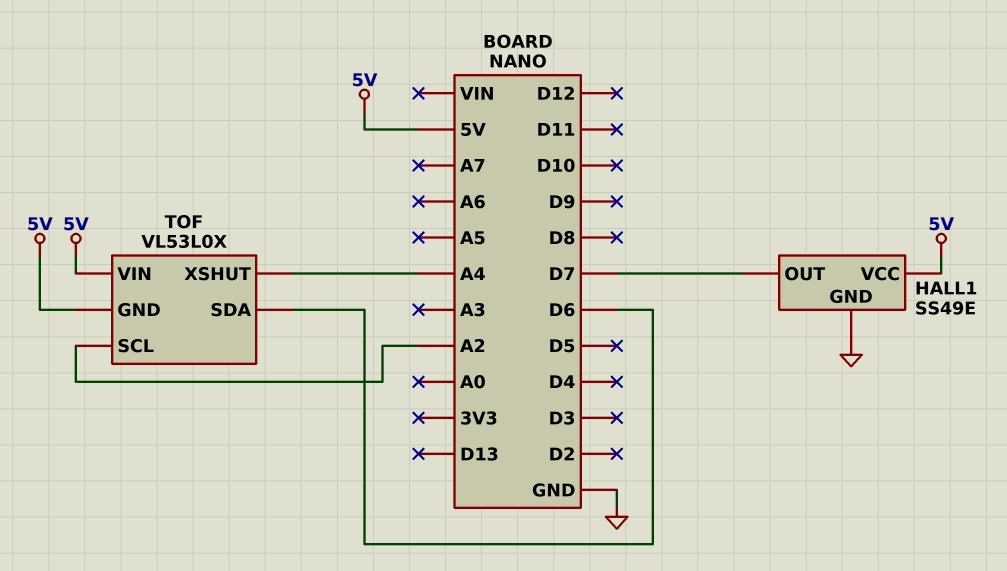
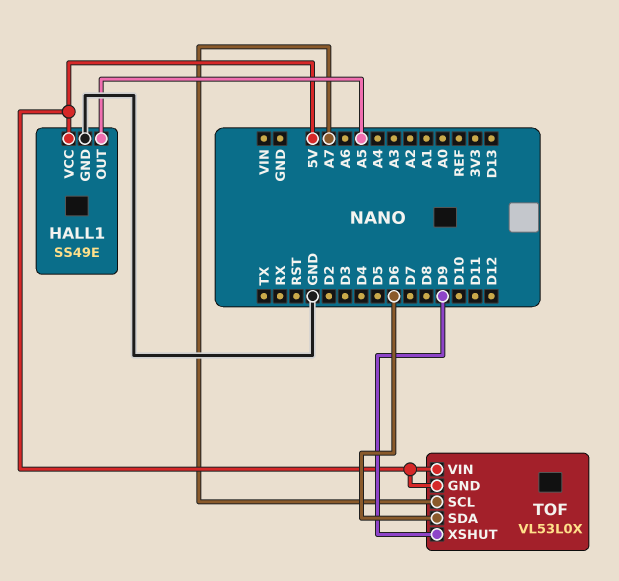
HALL1 pin OUT: D7 -> A5
TOF pin SCL: A2 -> A7
TOF pin XSHUT: A4 -> D9

